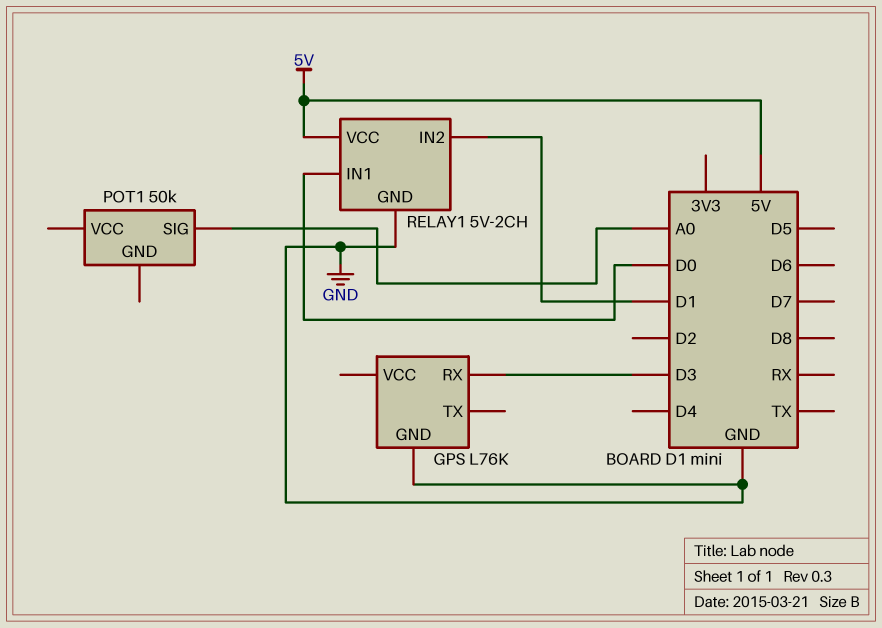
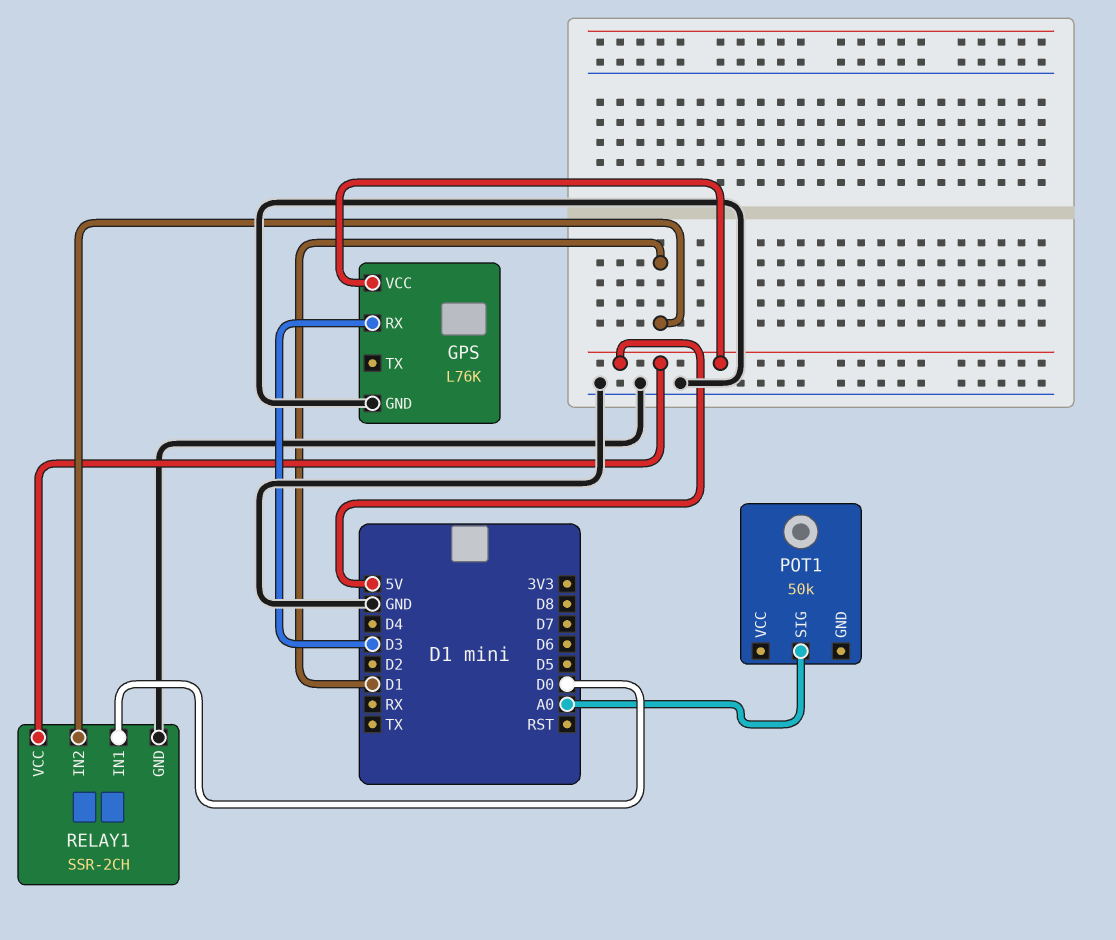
GPS pin VCC: none -> 5V
RELAY1: 5V-2CH -> SSR-2CH

